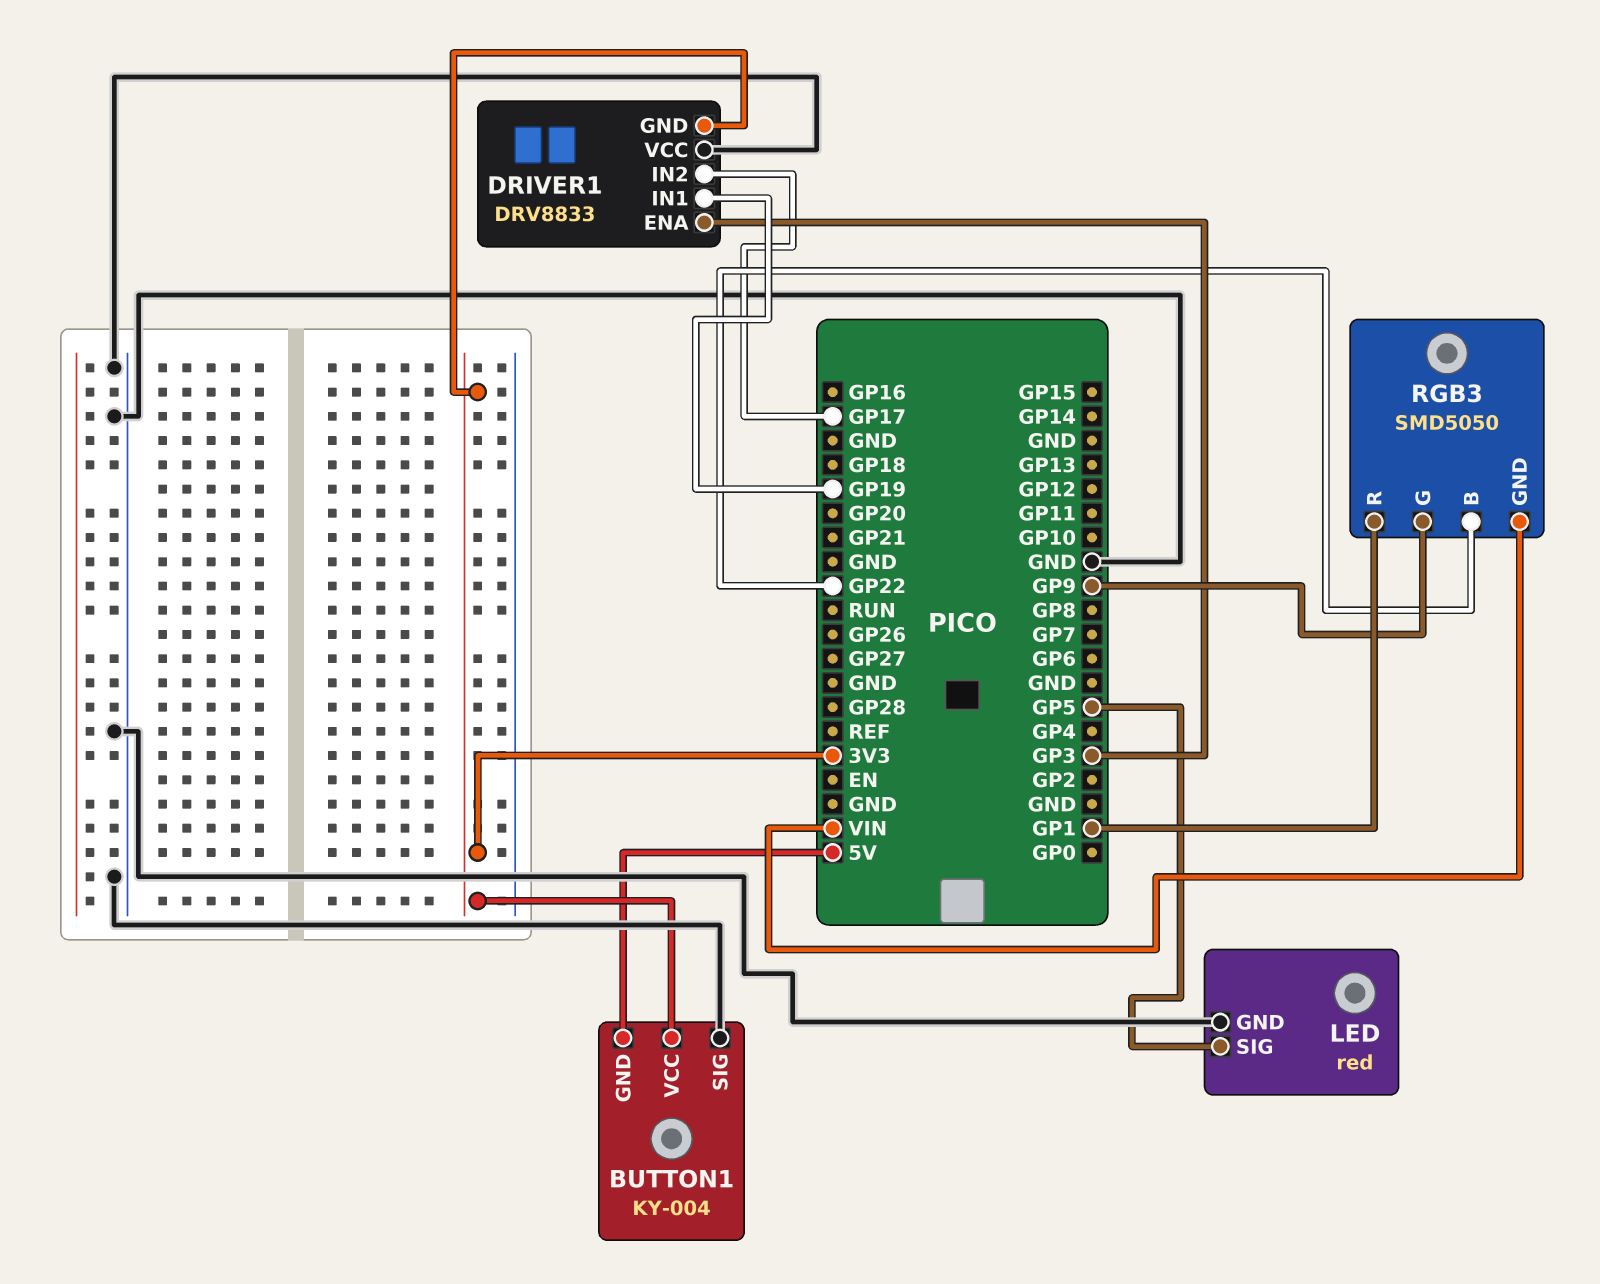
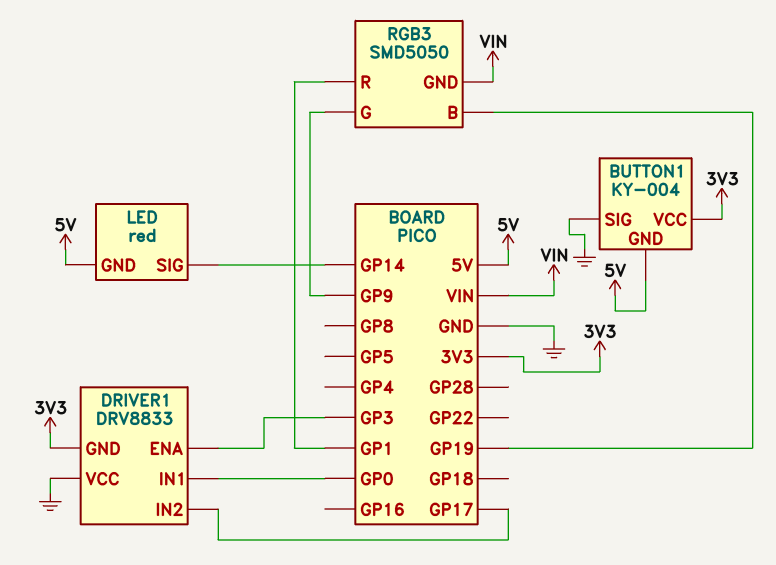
DRIVER1 pin IN1: GP19 -> GP0
LED pin GND: GND -> 5V
LED pin SIG: GP5 -> GP14
RGB3 pin B: GP22 -> GP19

